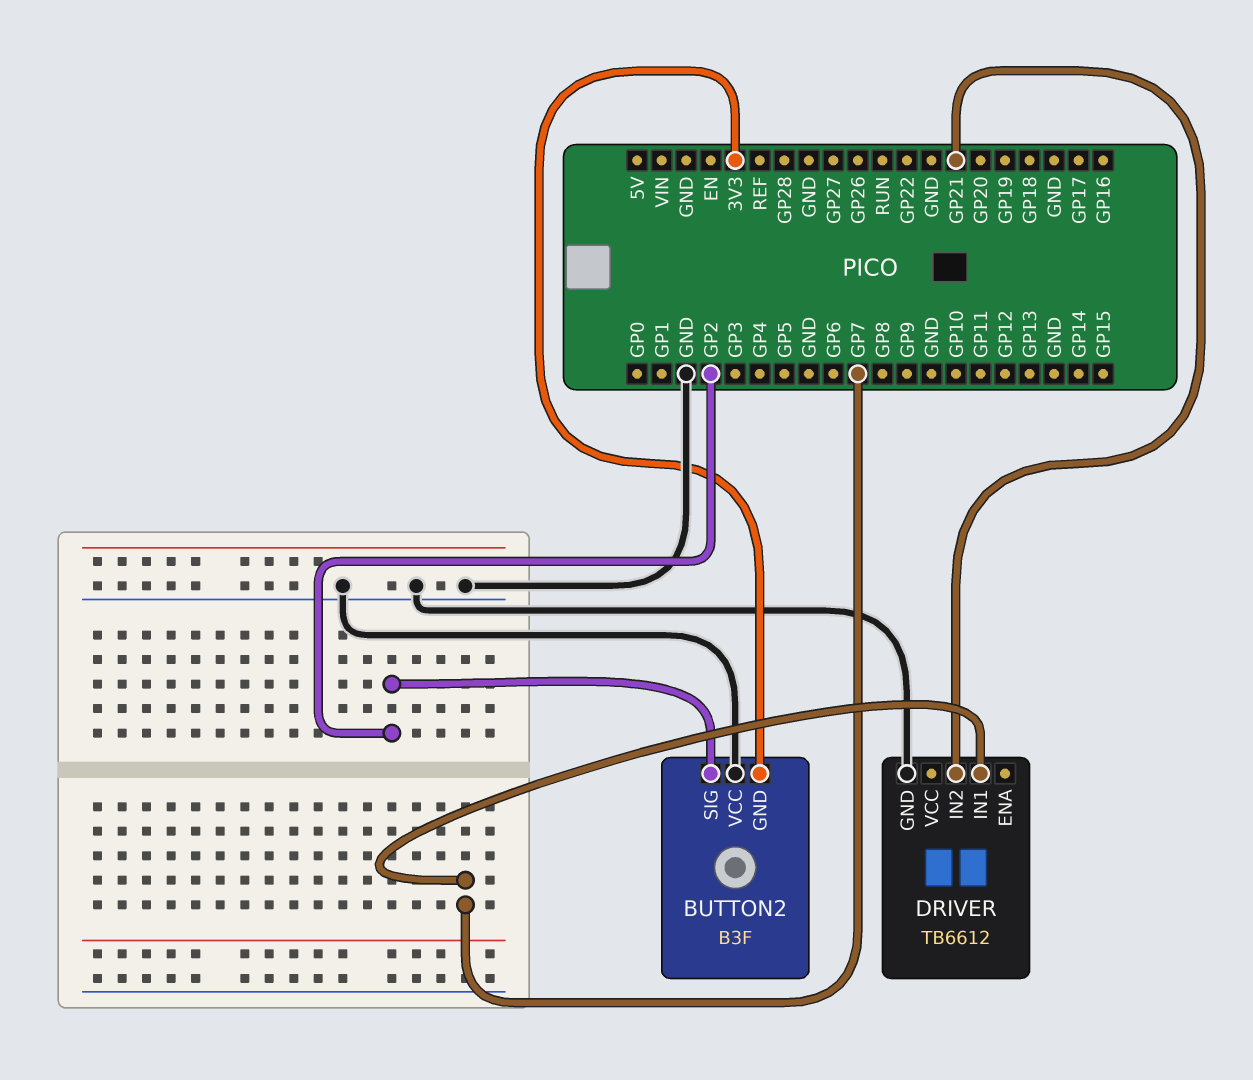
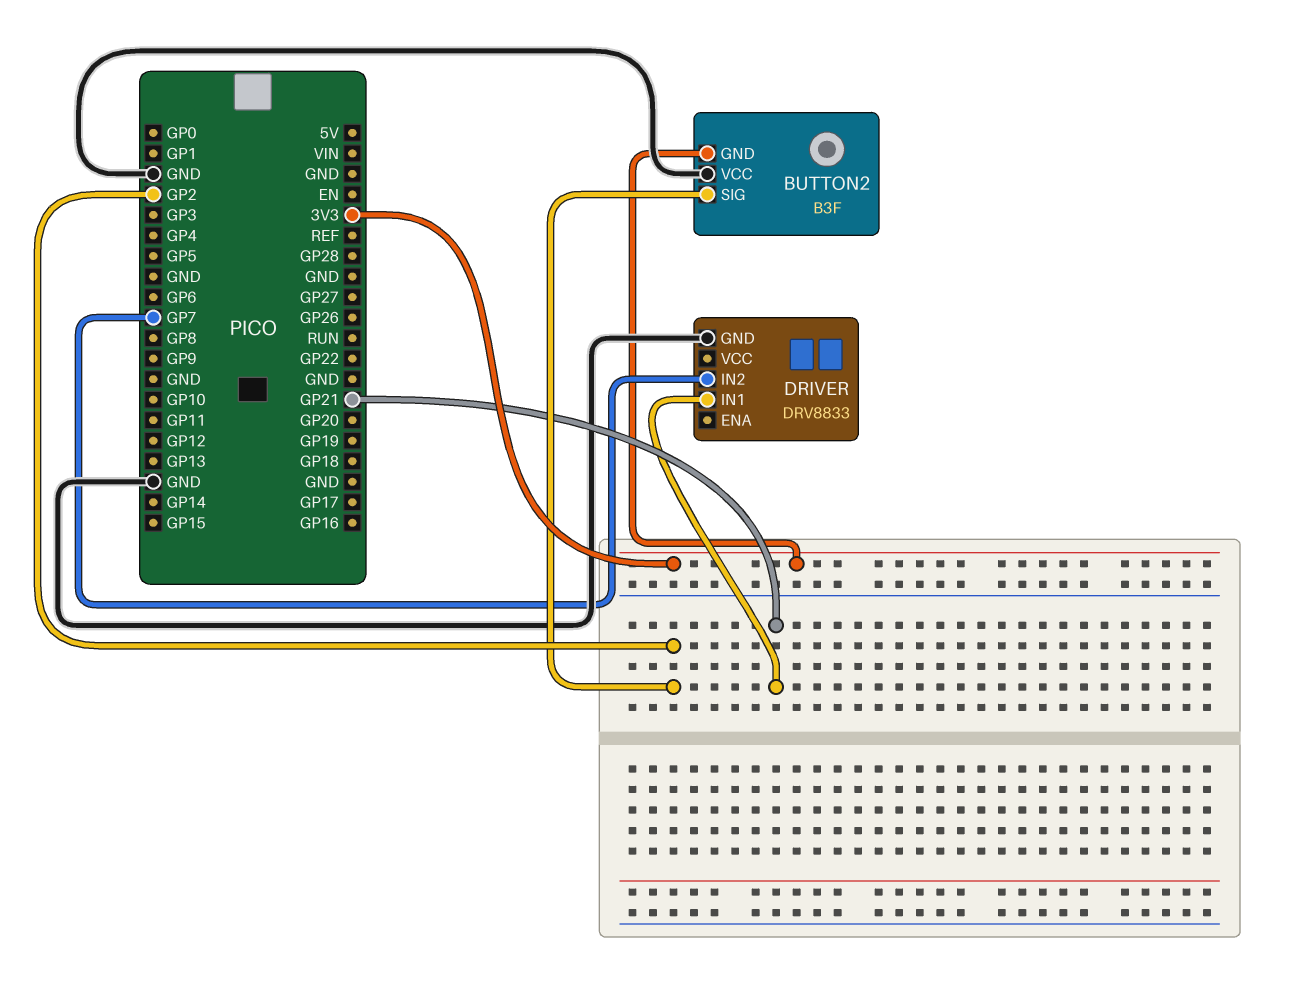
DRIVER: TB6612 -> DRV8833
DRIVER pin IN1: GP7 -> GP21
DRIVER pin IN2: GP21 -> GP7

